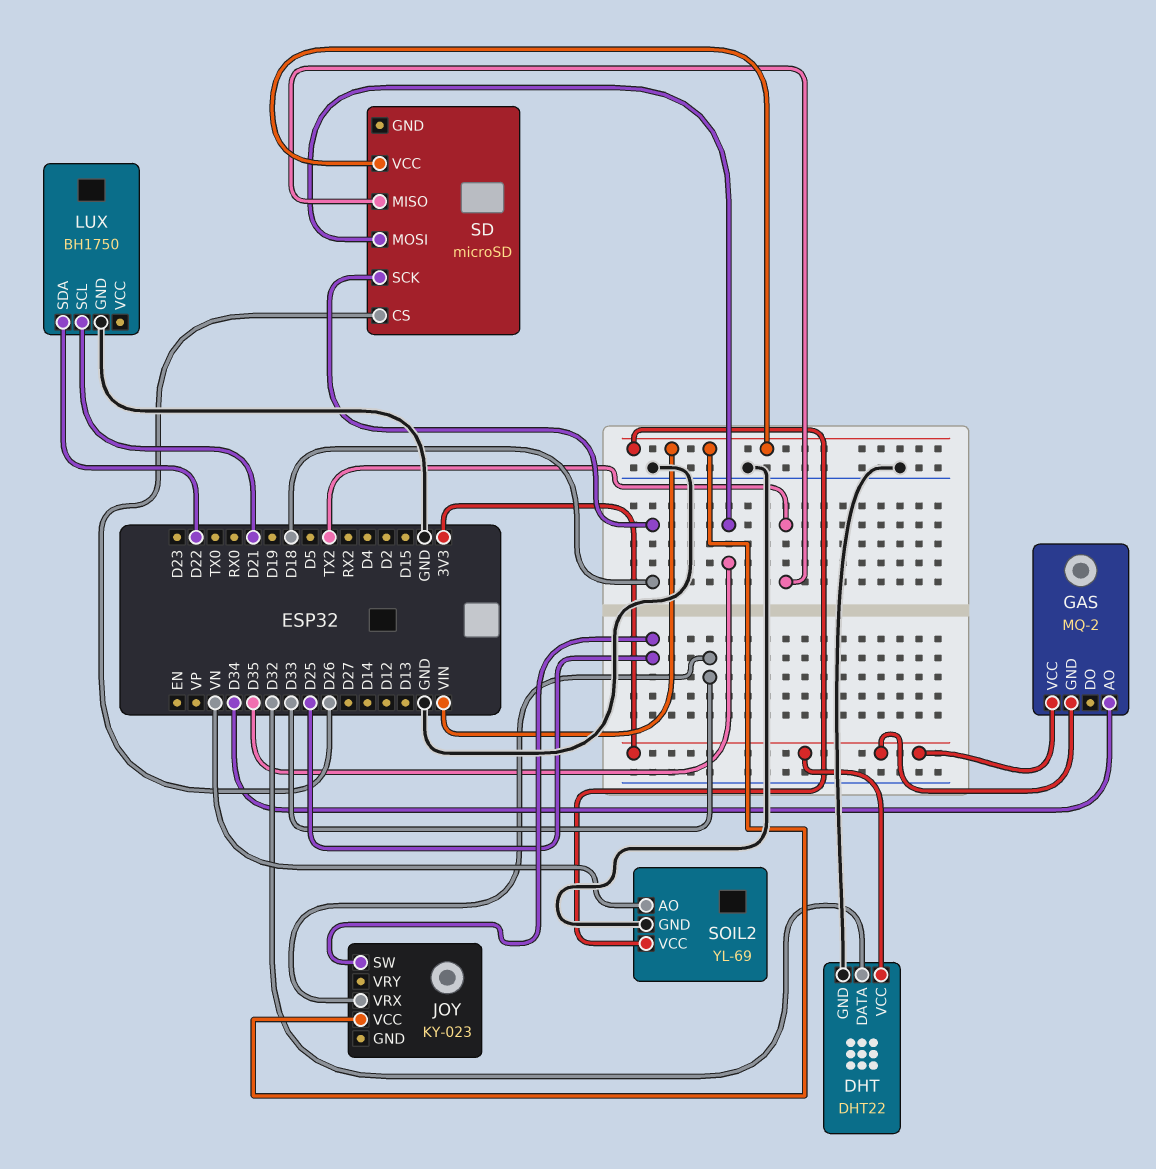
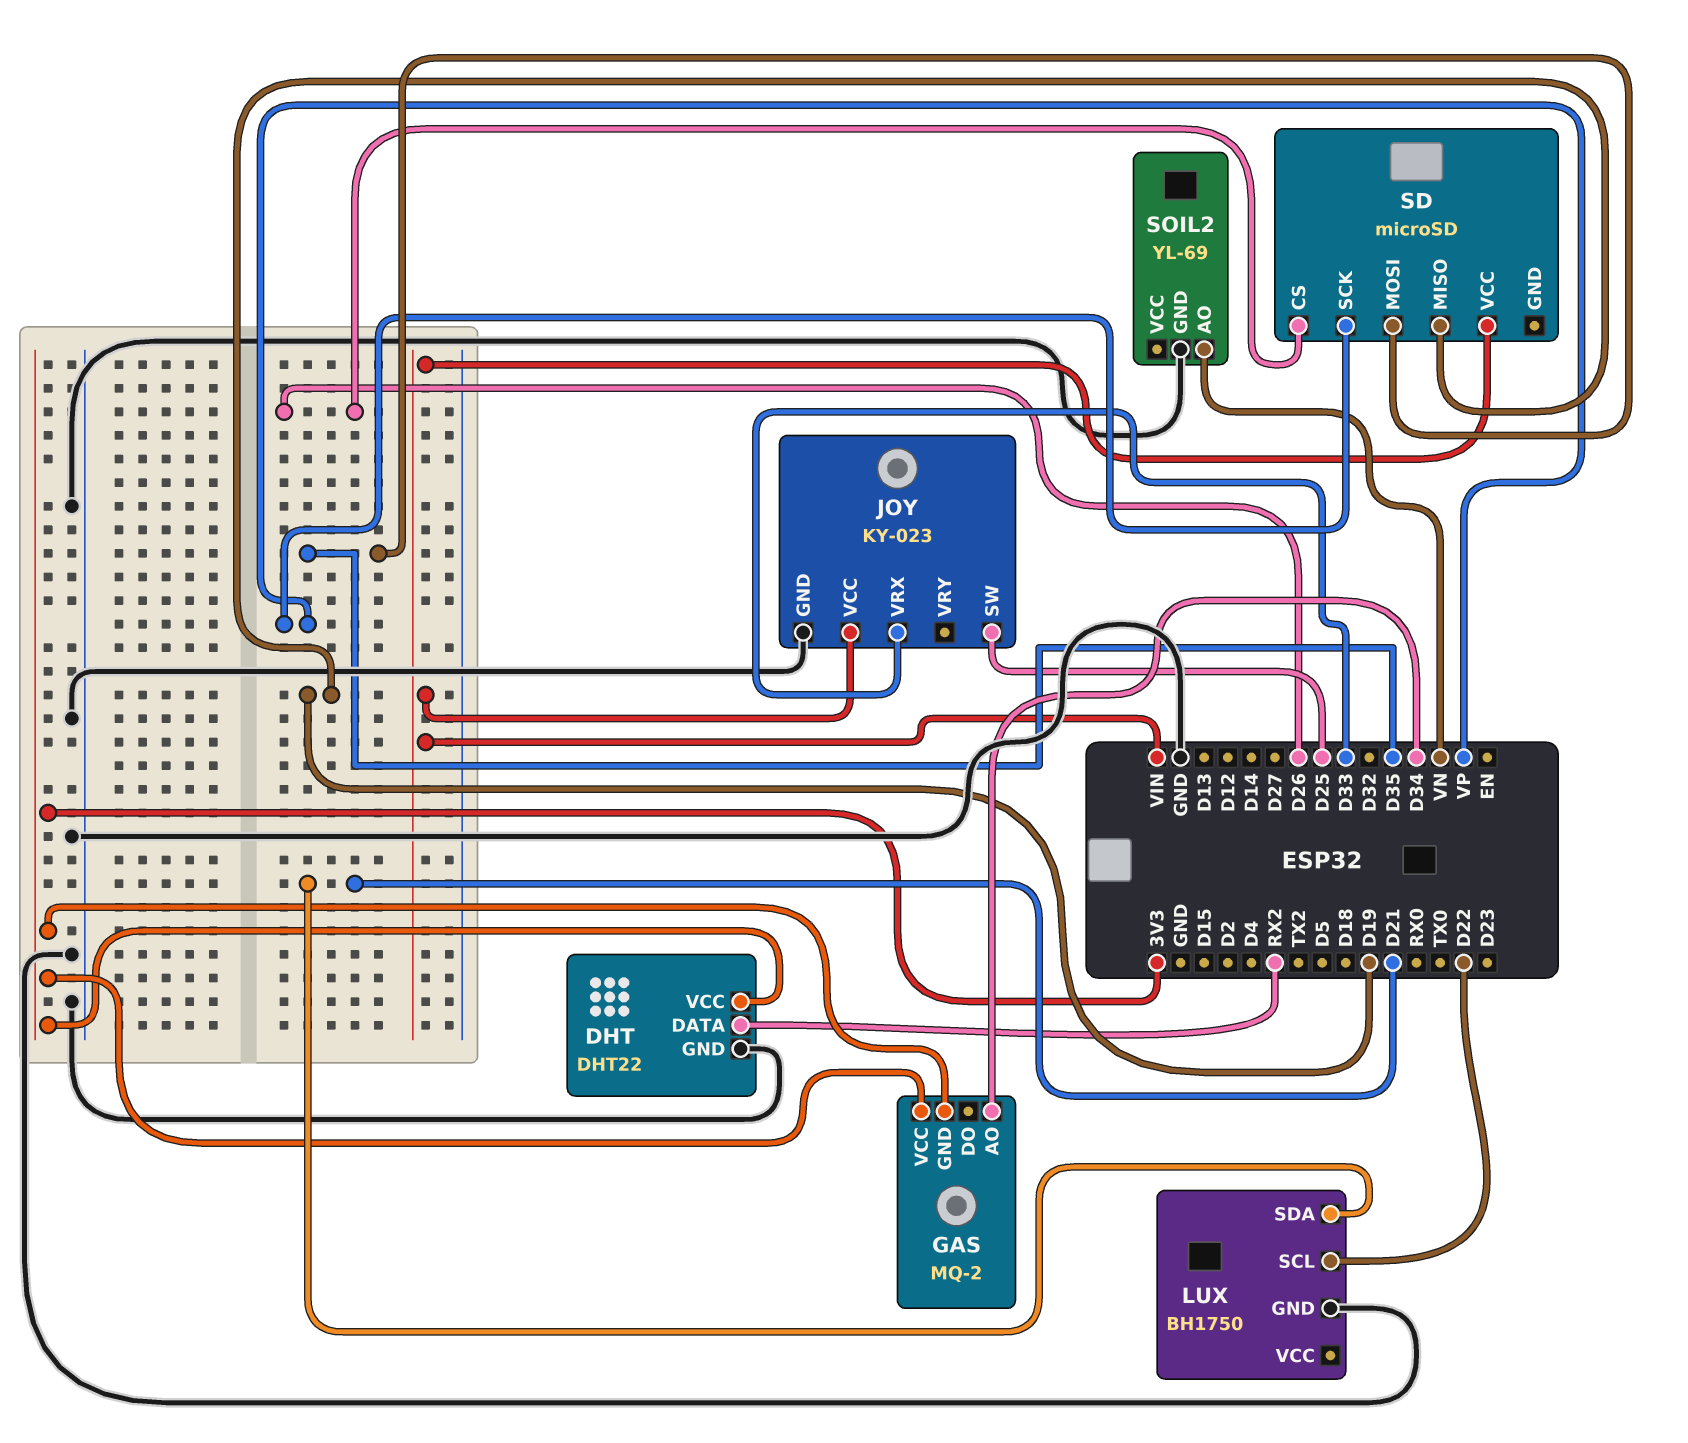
DHT pin DATA: D32 -> RX2
JOY pin GND: none -> GND
LUX pin SCL: D21 -> D22
LUX pin SDA: D22 -> D21
SD pin MISO: TX2 -> D19
SD pin SCK: D18 -> VP
SOIL2 pin VCC: VIN -> none

